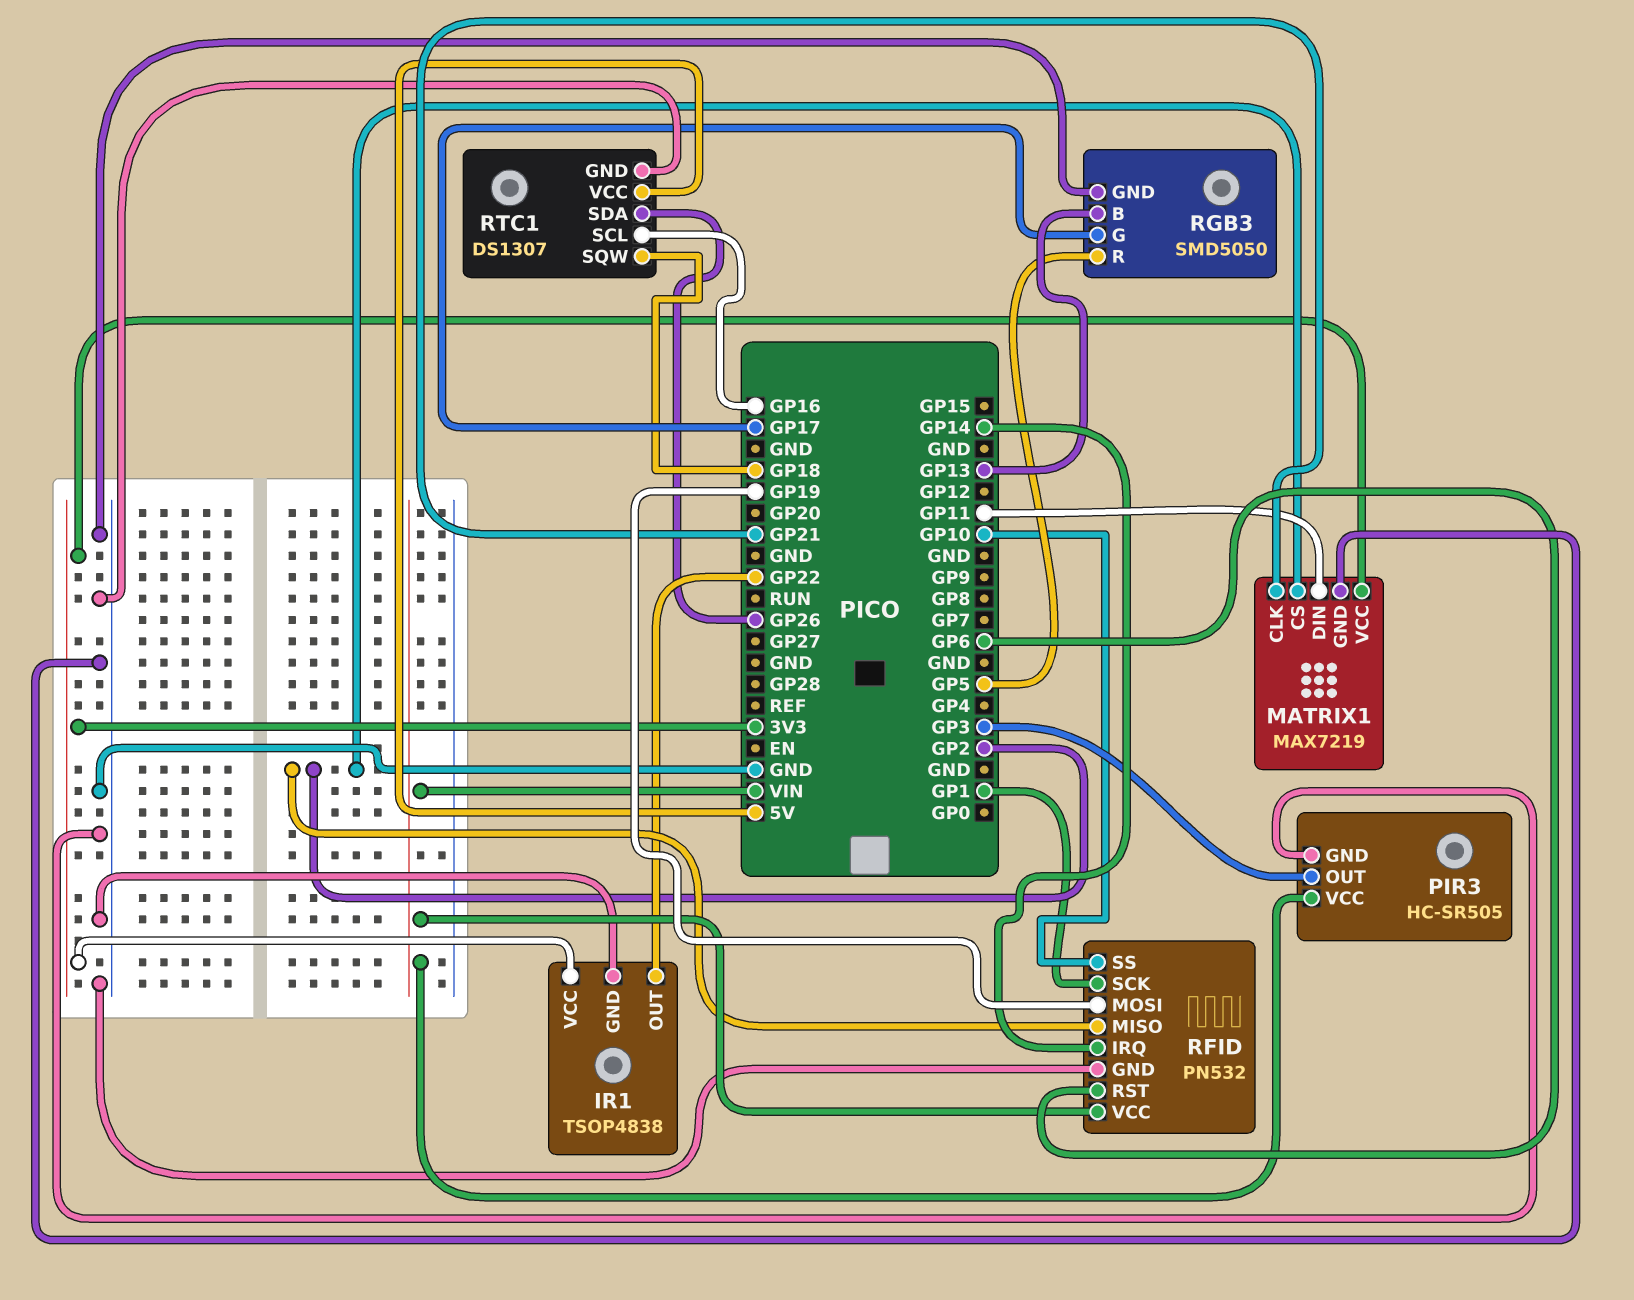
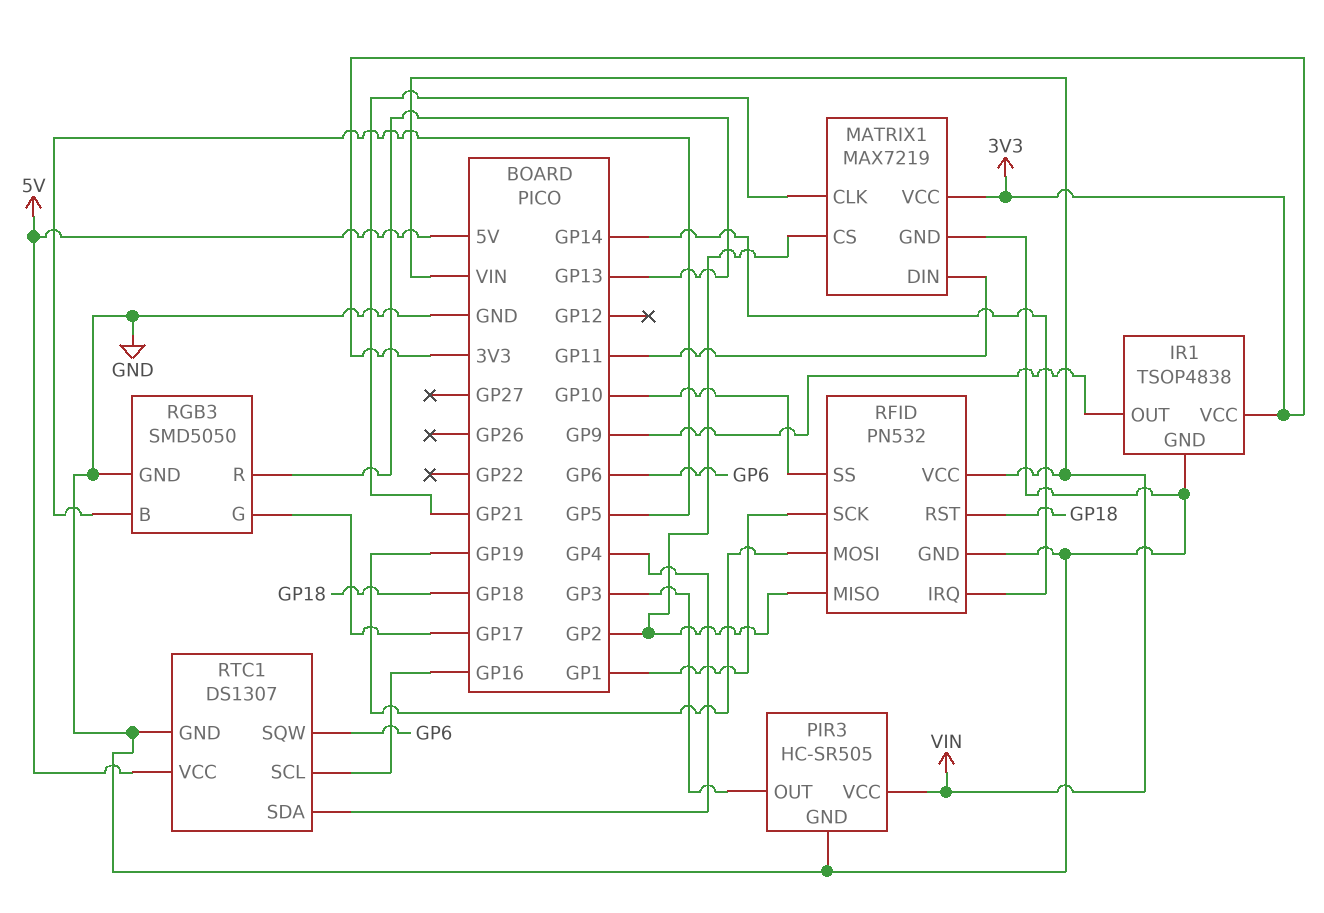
IR1 pin OUT: GP22 -> GP9
RFID pin RST: GP6 -> GP18
RGB3 pin B: GP13 -> GP5
RGB3 pin R: GP5 -> GP13
RTC1 pin SDA: GP26 -> GP4
RTC1 pin SQW: GP18 -> GP6

